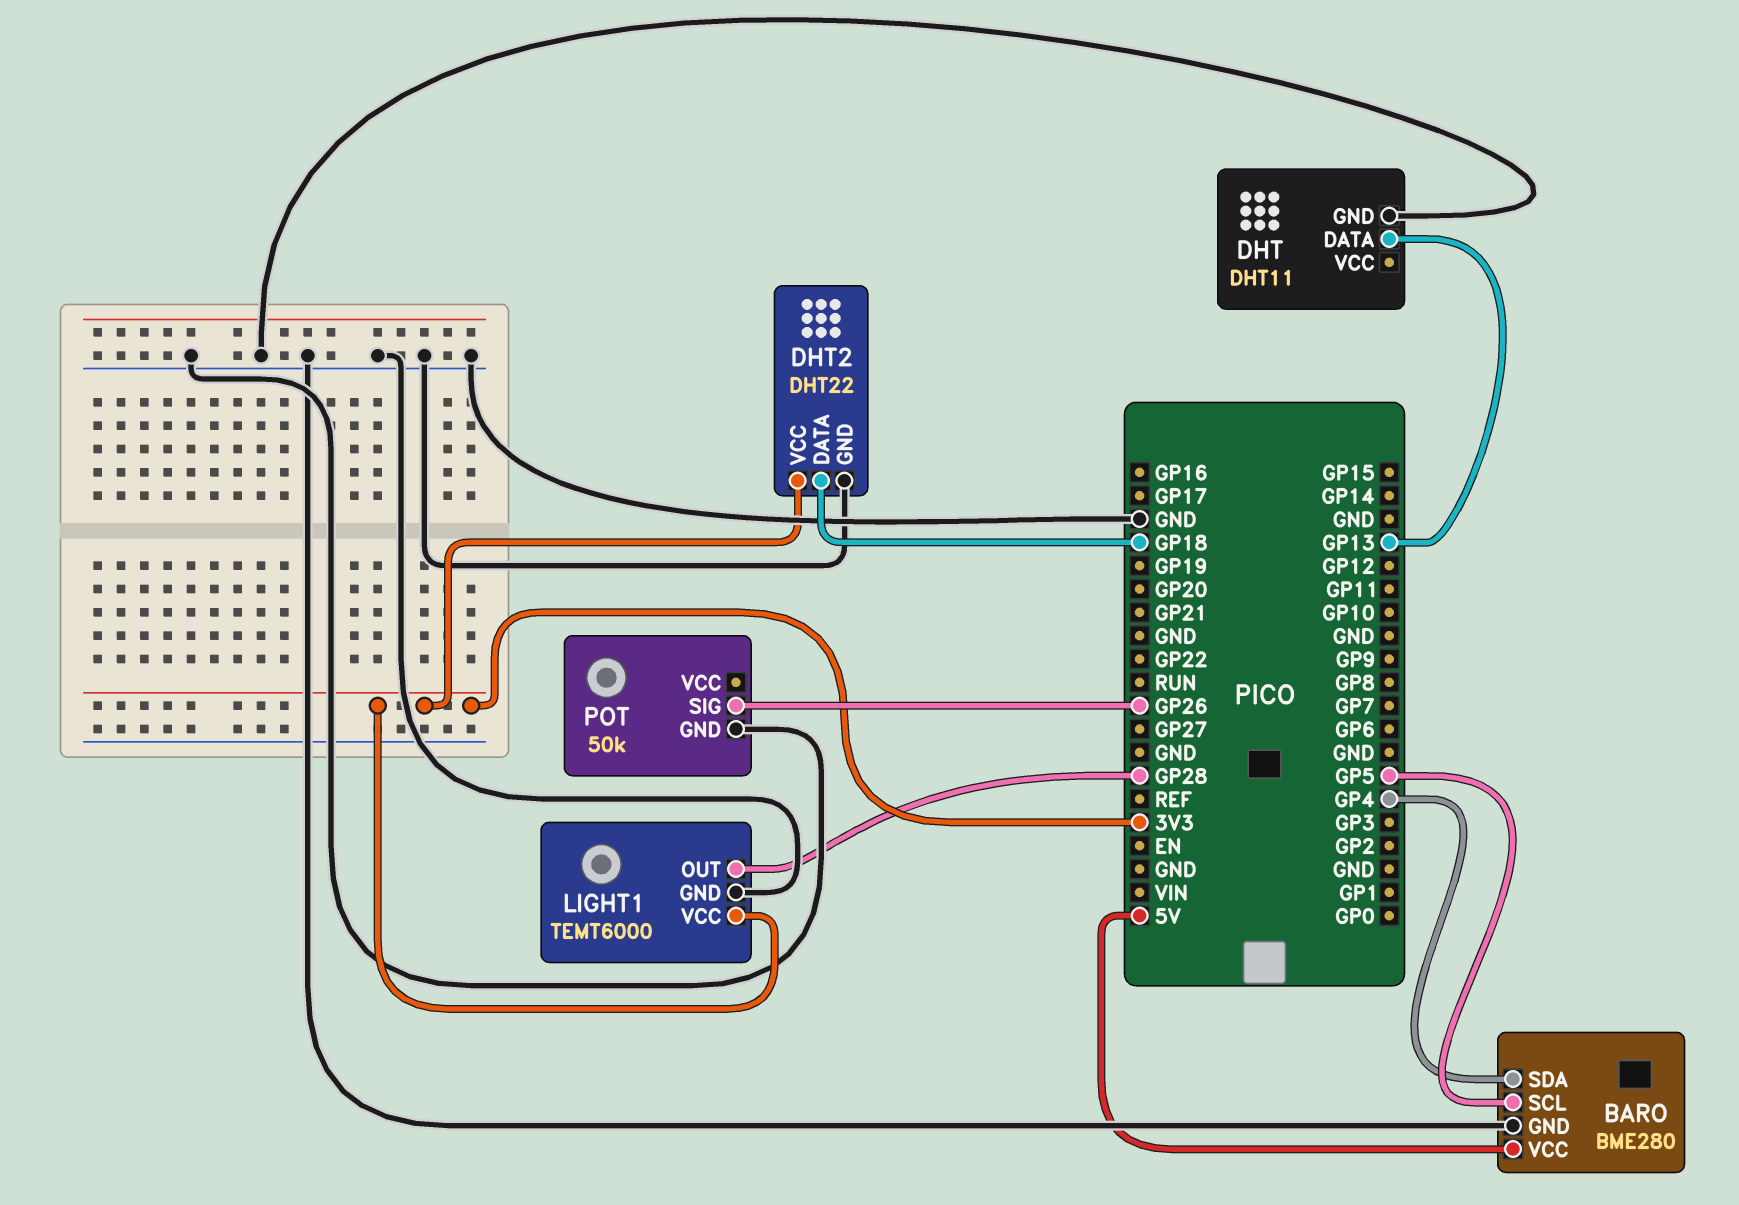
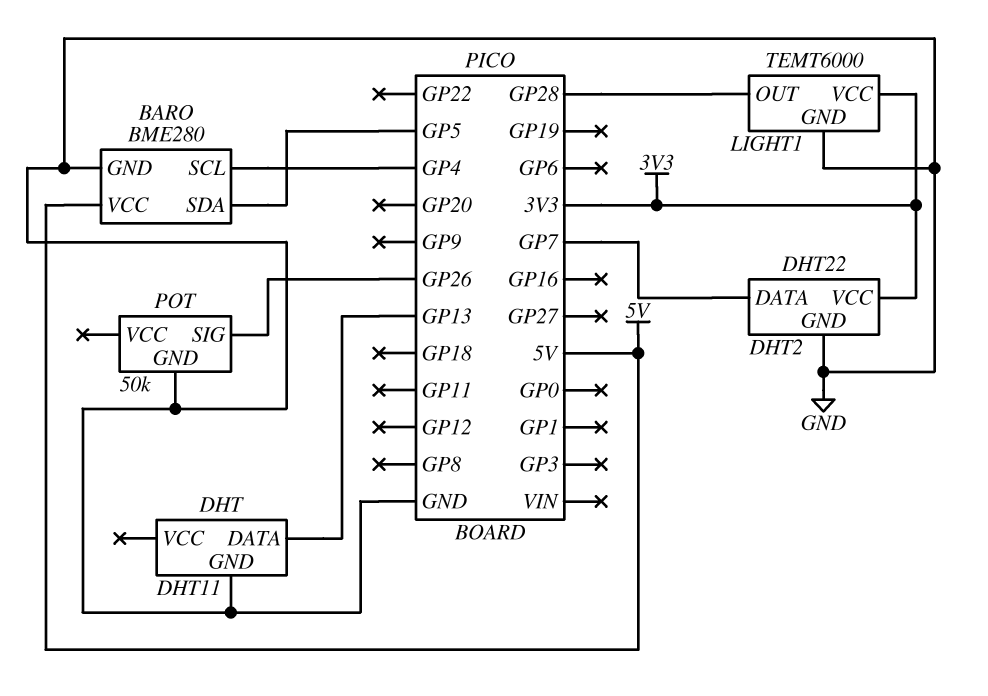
BARO pin SCL: GP5 -> GP4
BARO pin SDA: GP4 -> GP5
DHT2 pin DATA: GP18 -> GP7

